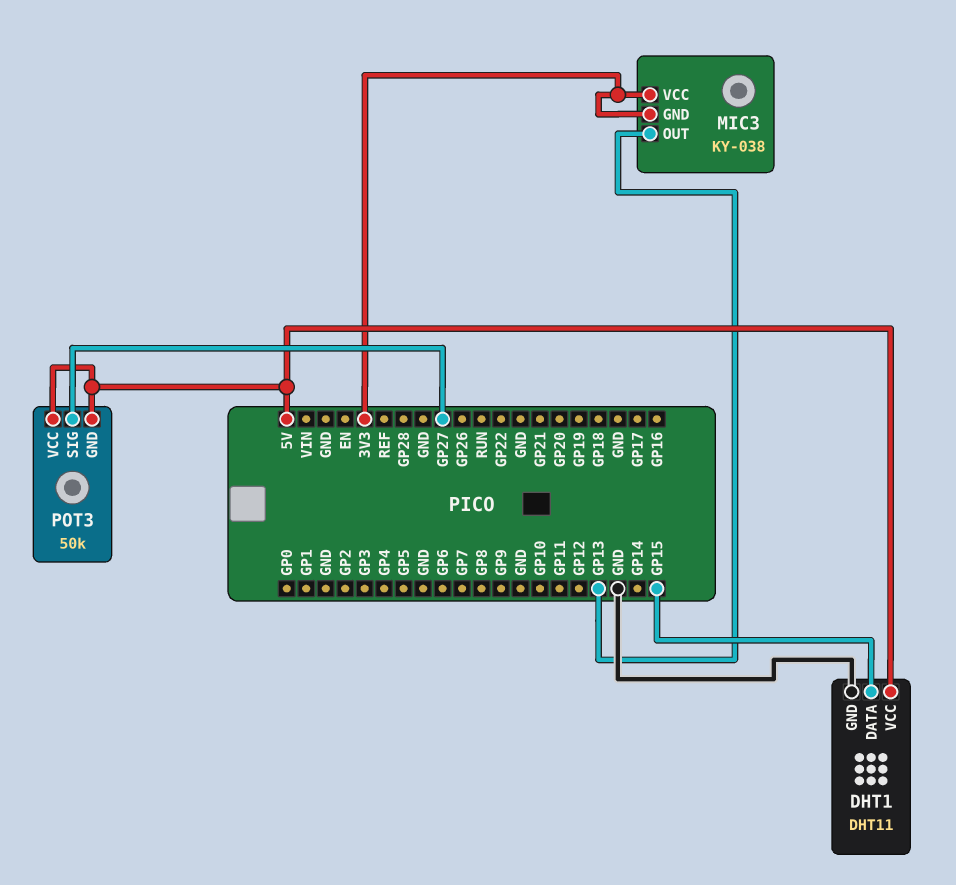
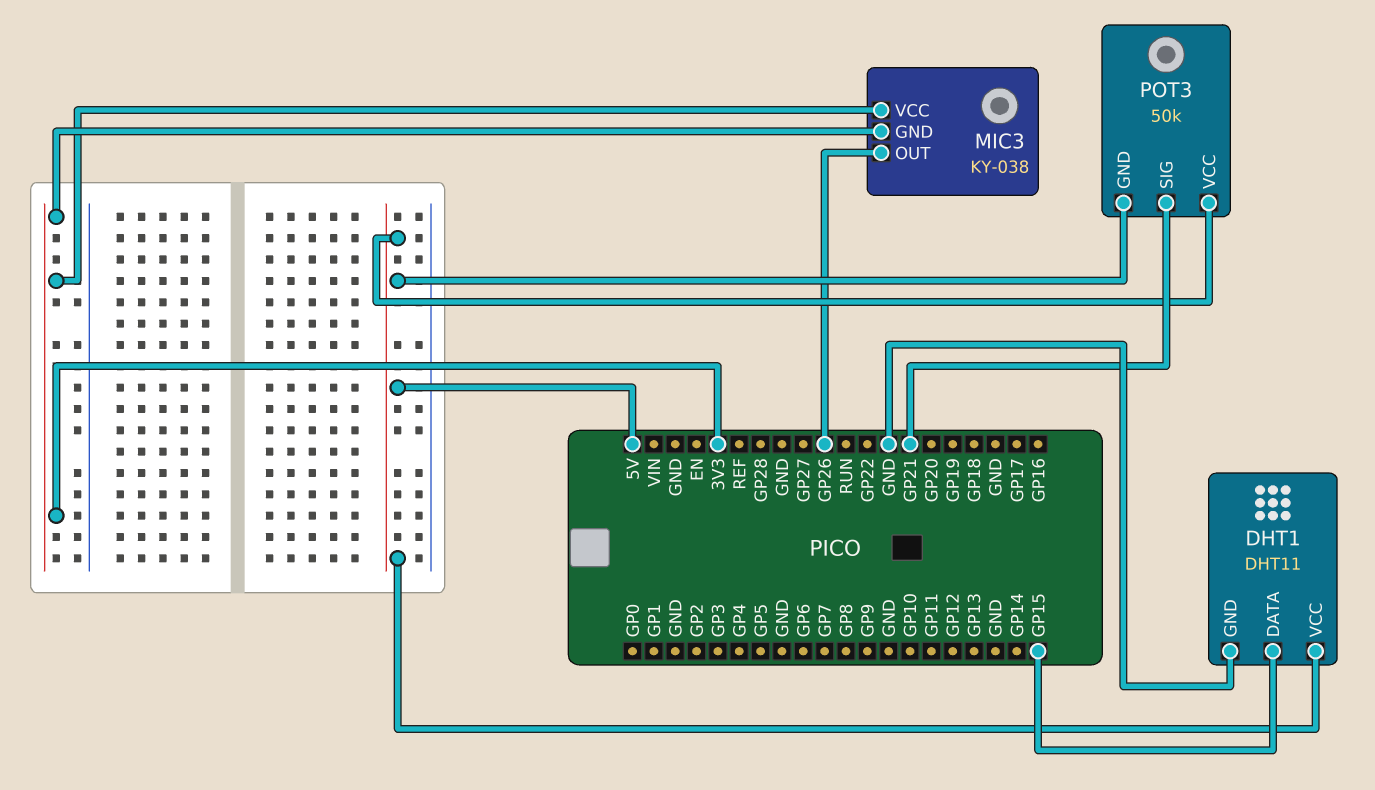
MIC3 pin OUT: GP13 -> GP26
POT3 pin SIG: GP27 -> GP21

